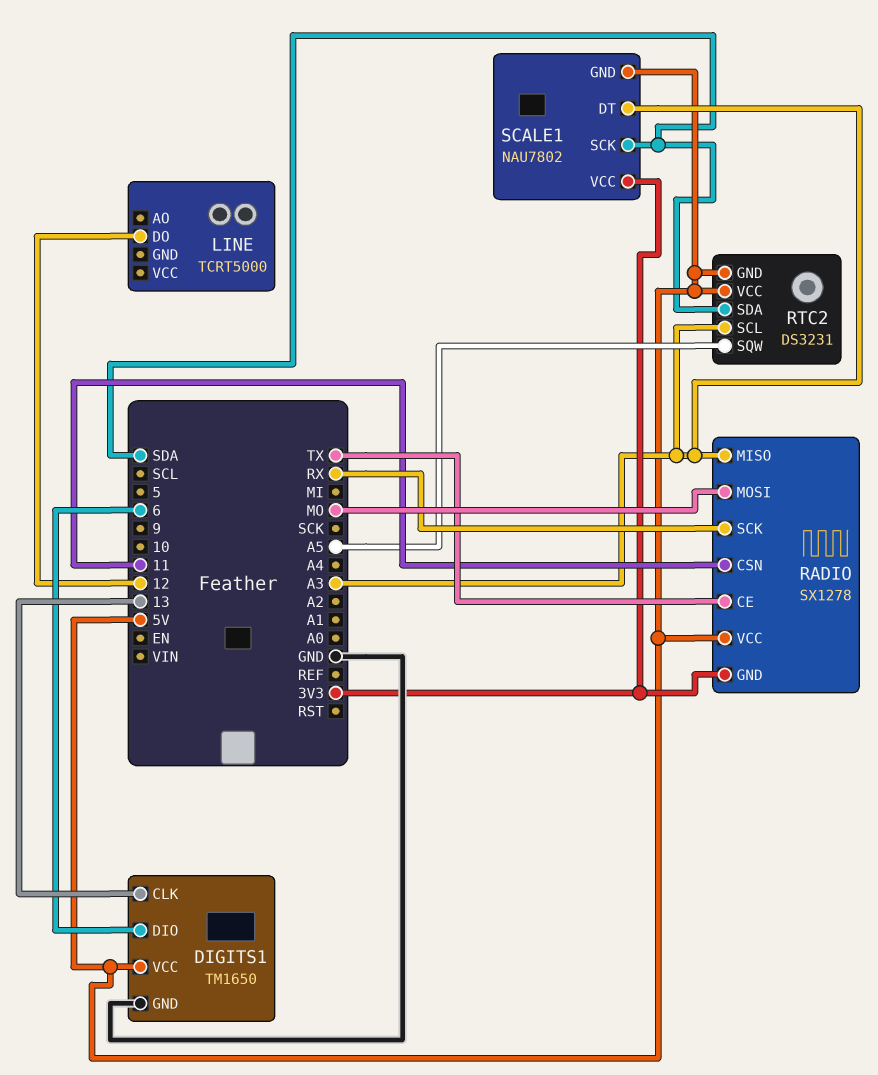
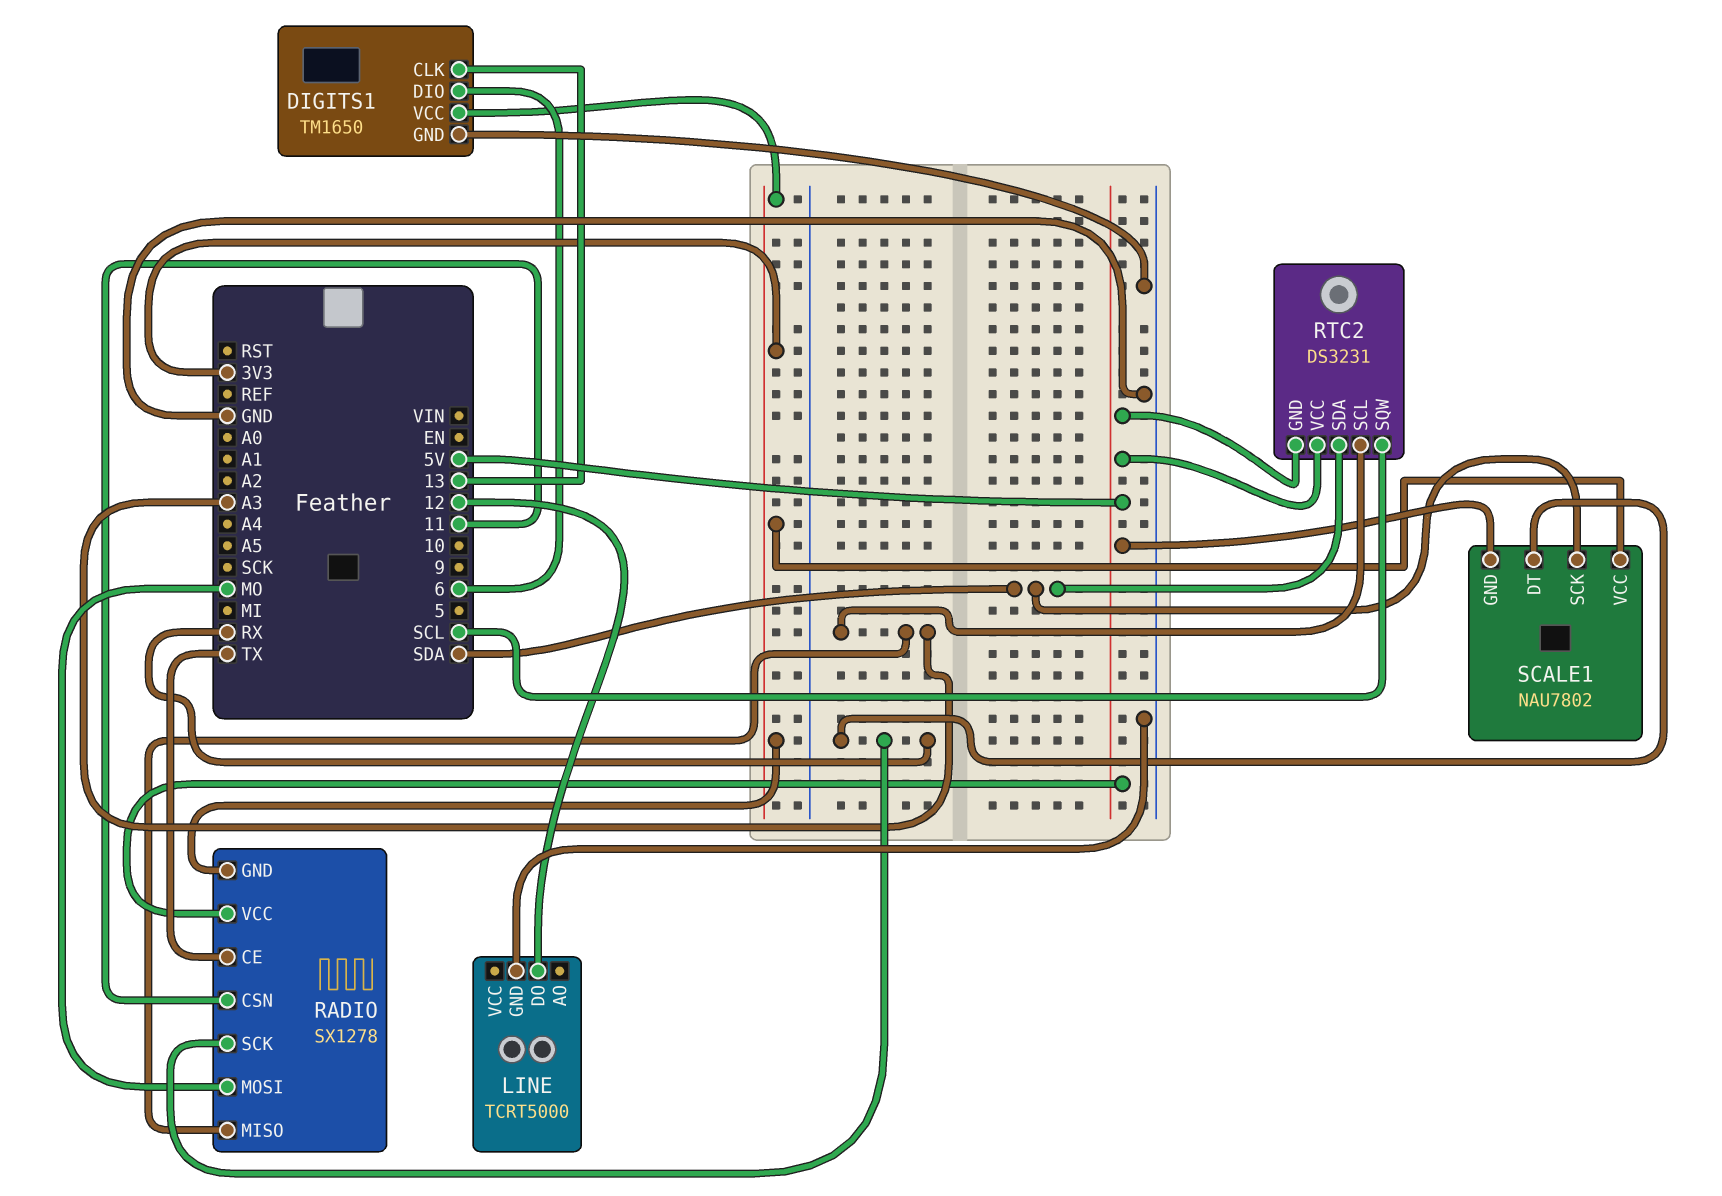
DIGITS1 pin VCC: 5V -> 3V3
LINE pin GND: none -> GND
RTC2 pin SQW: A5 -> SCL
SCALE1 pin DT: A3 -> RX

